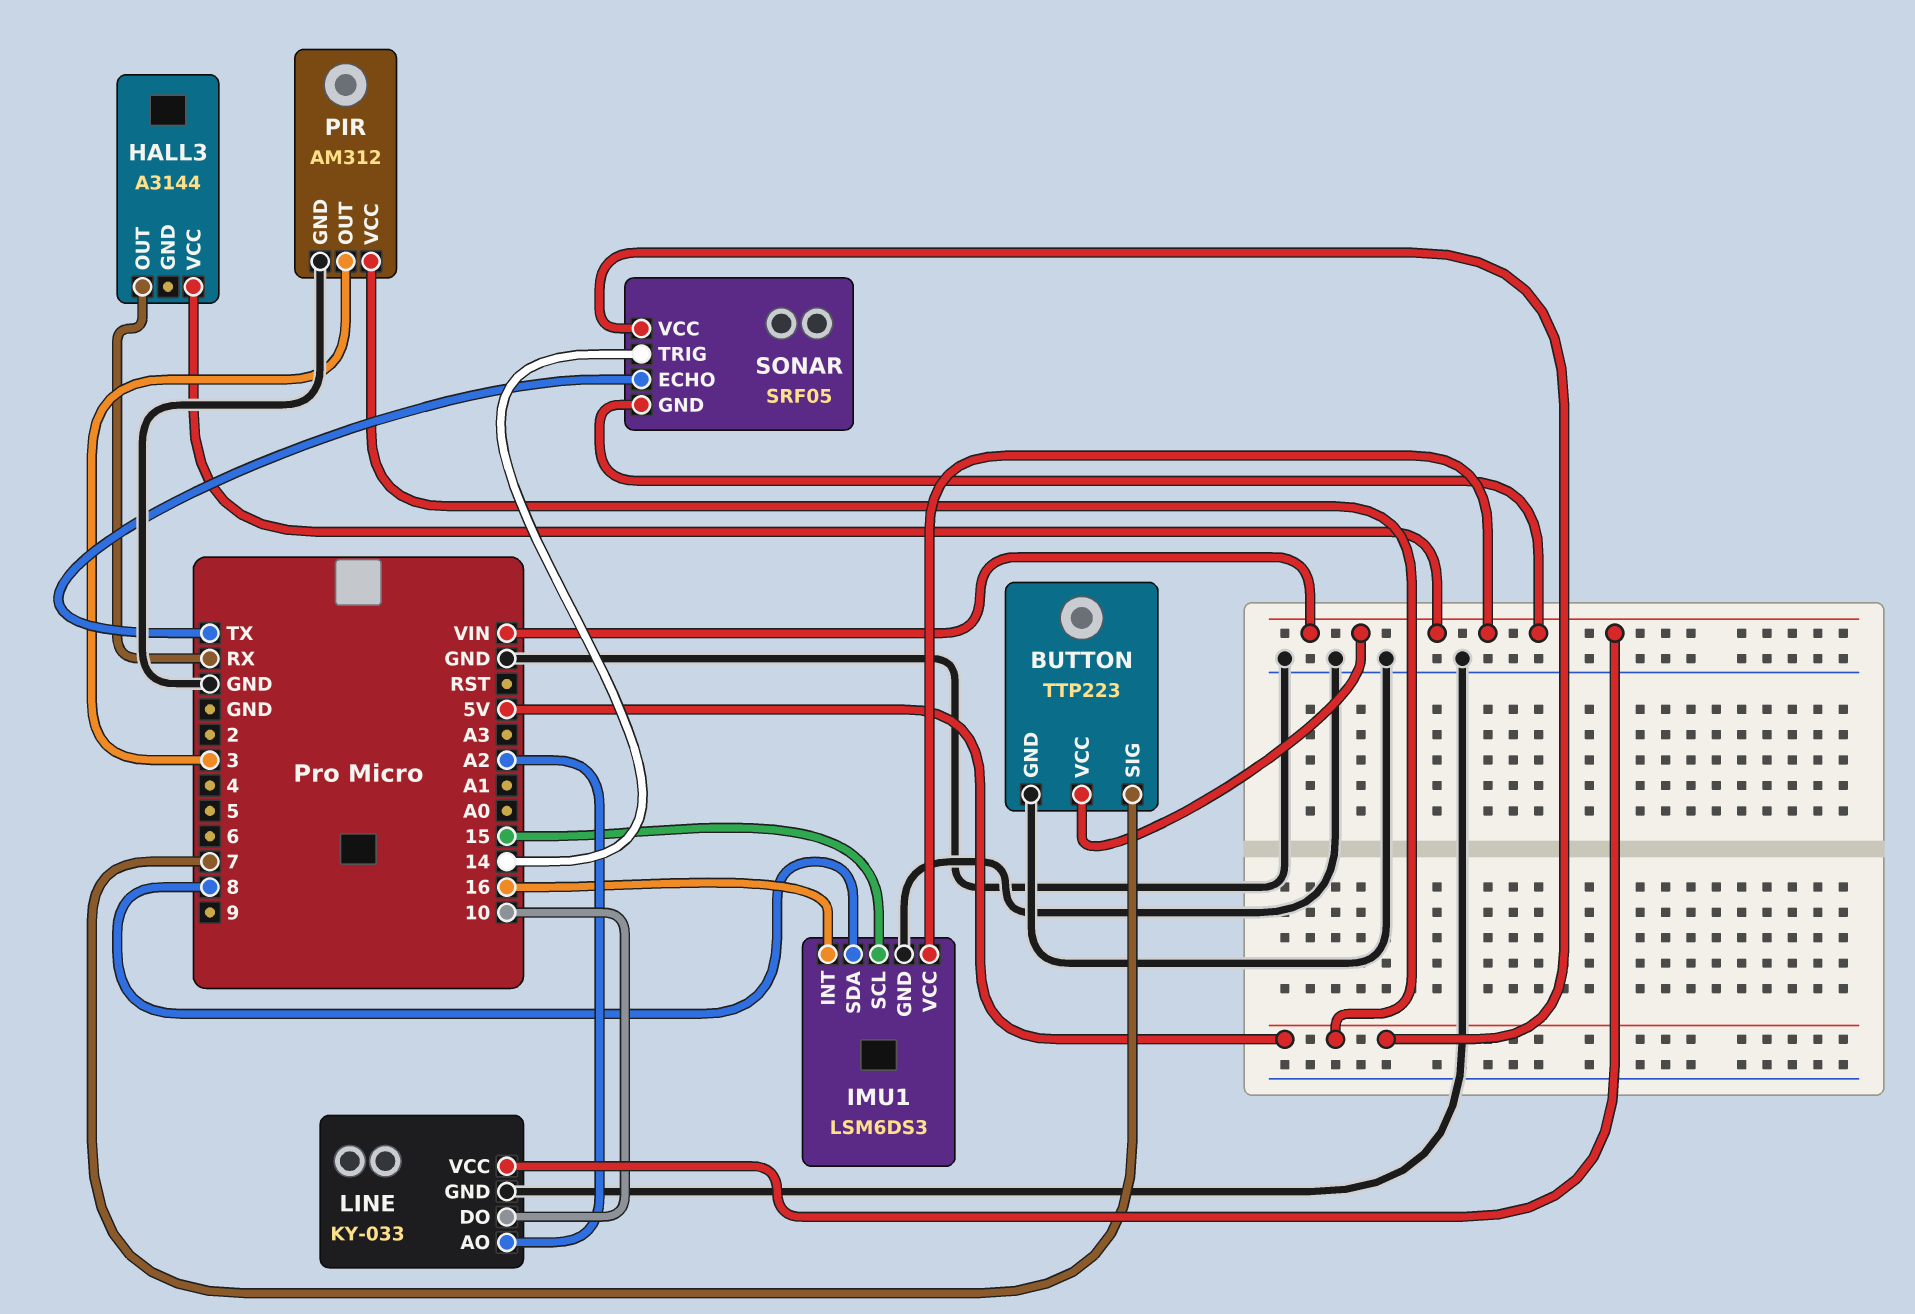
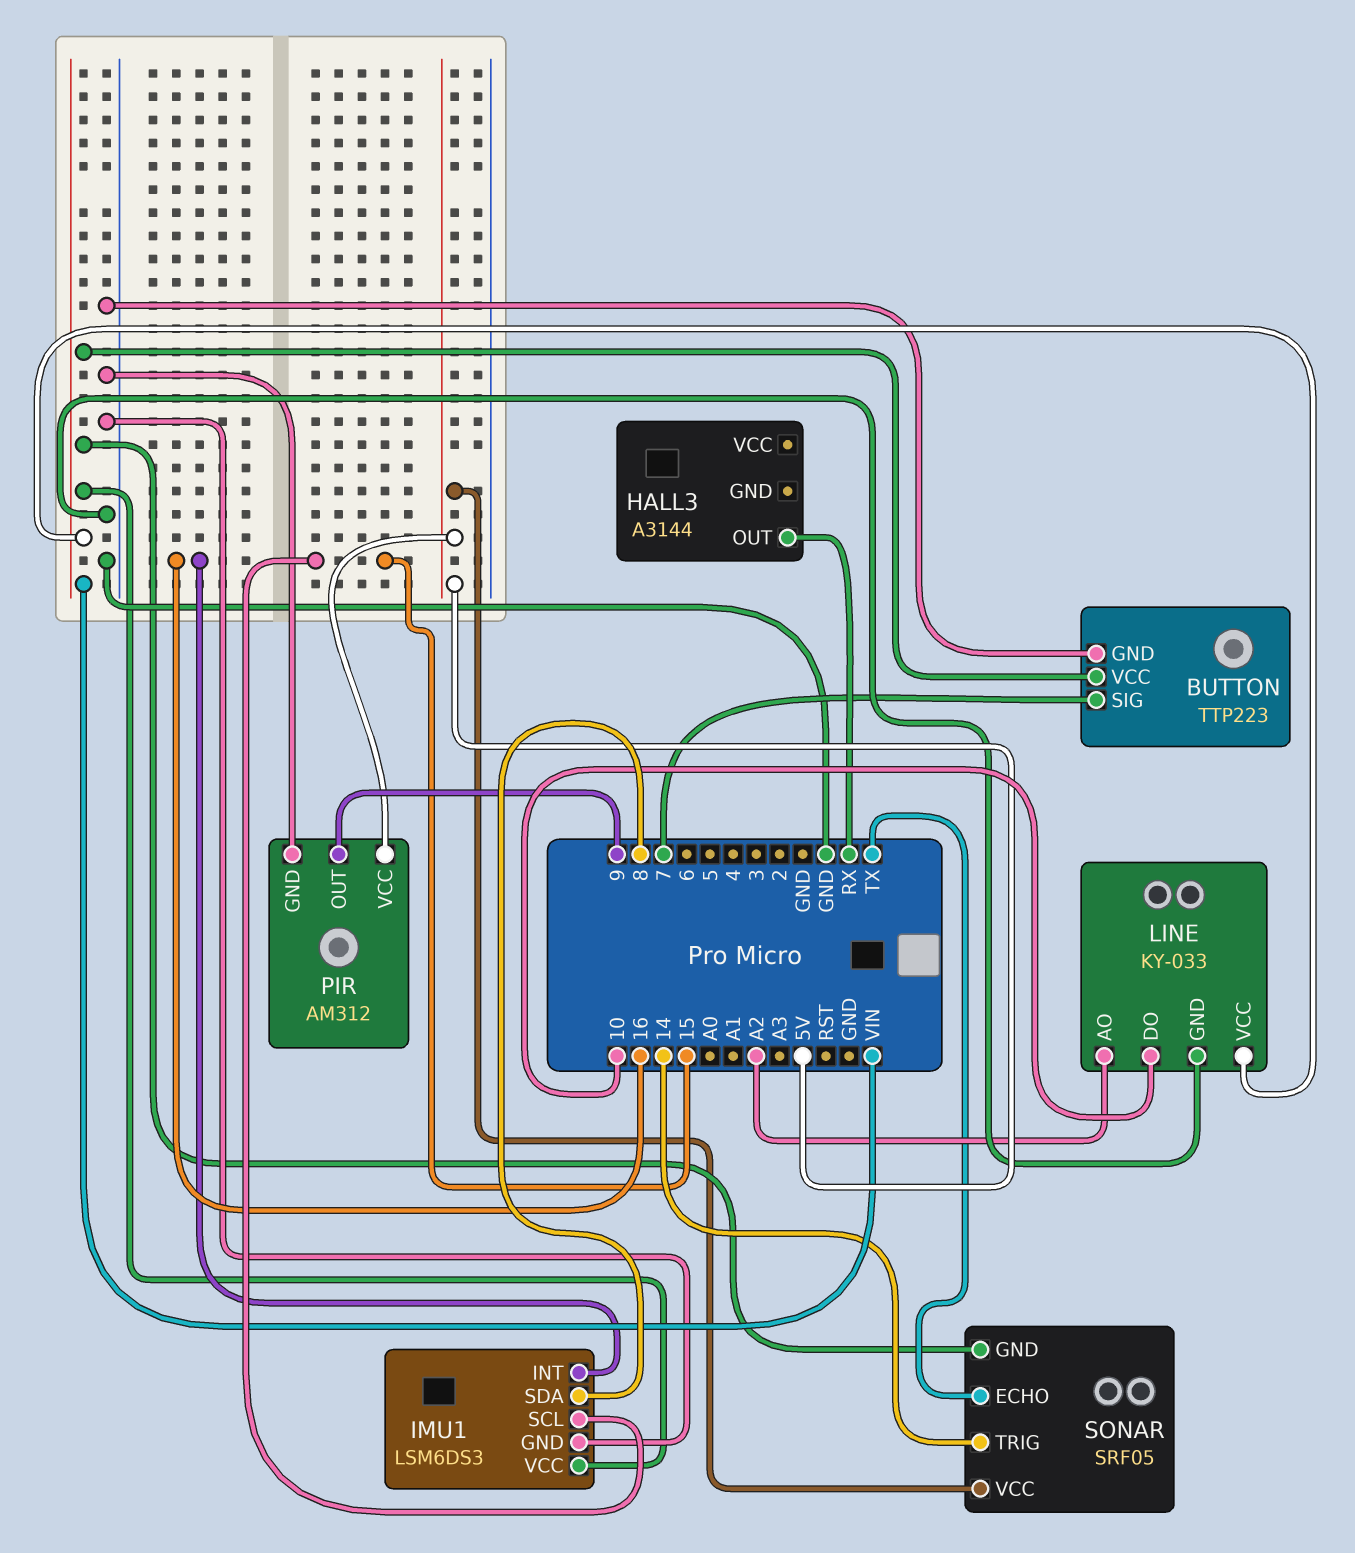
HALL3 pin VCC: VIN -> none
PIR pin OUT: 3 -> 9

